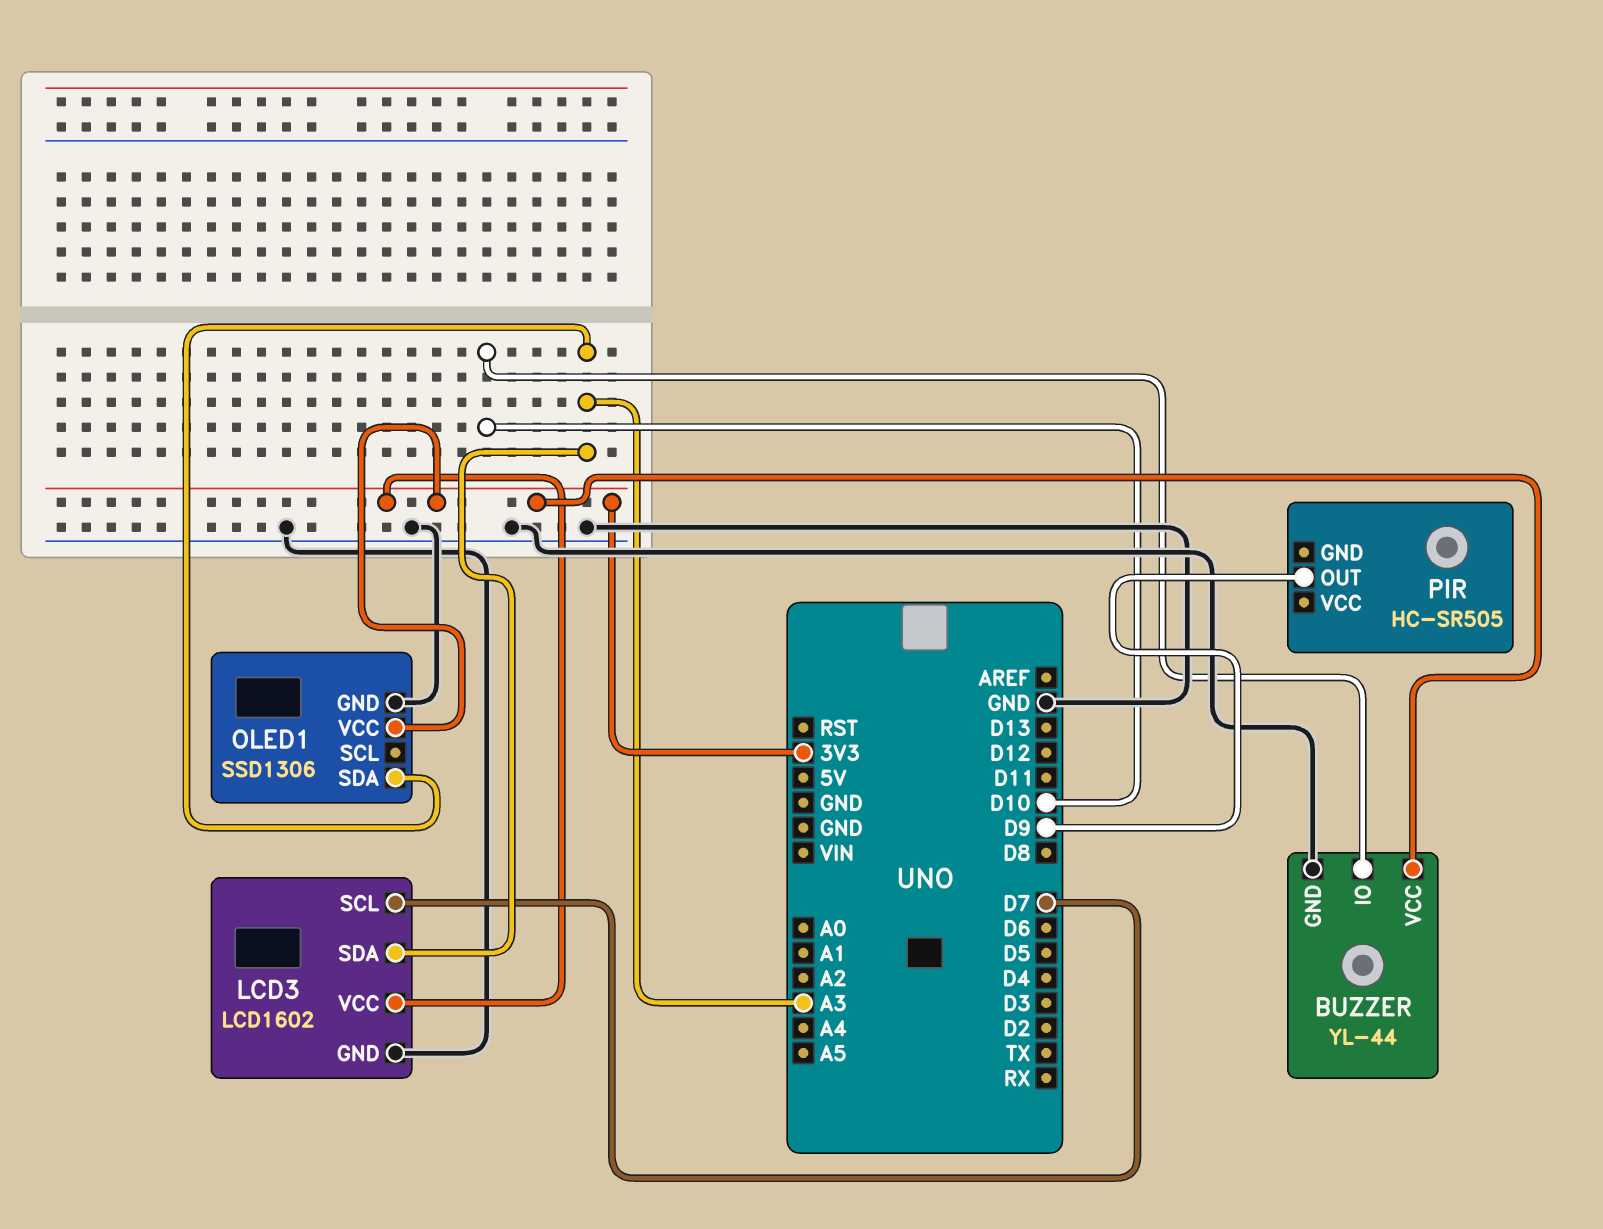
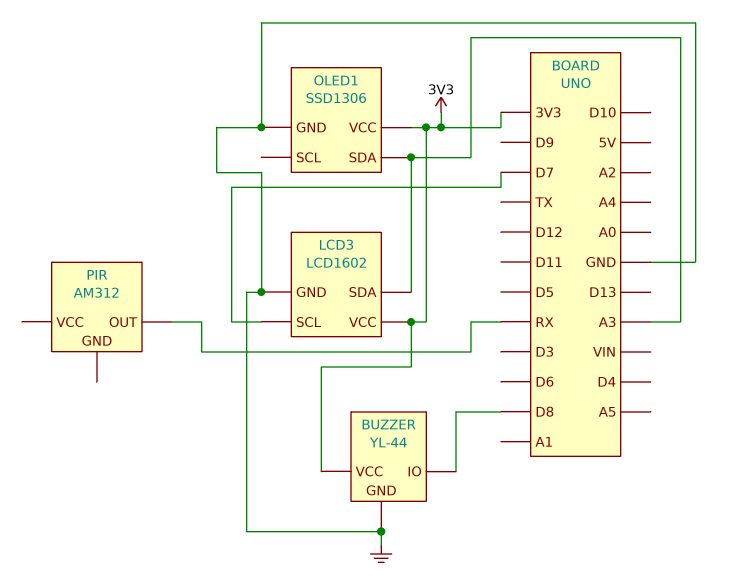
BUZZER pin IO: D10 -> D8
PIR: HC-SR505 -> AM312
PIR pin OUT: D9 -> RX

